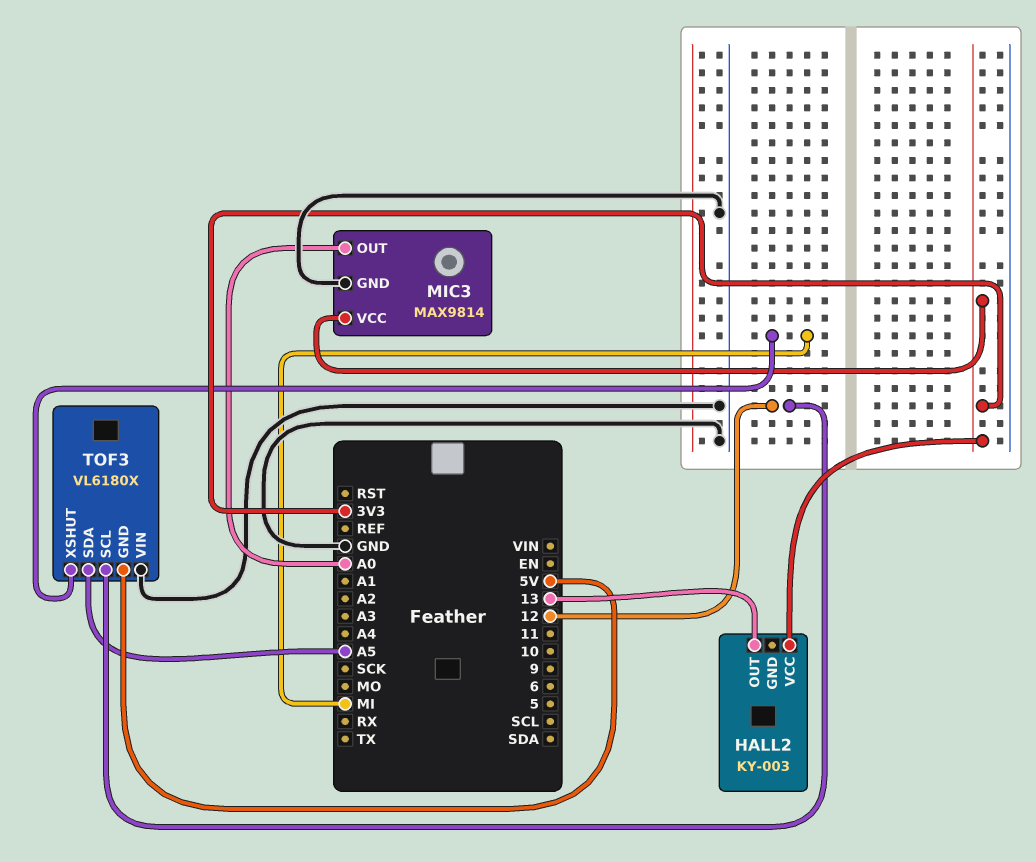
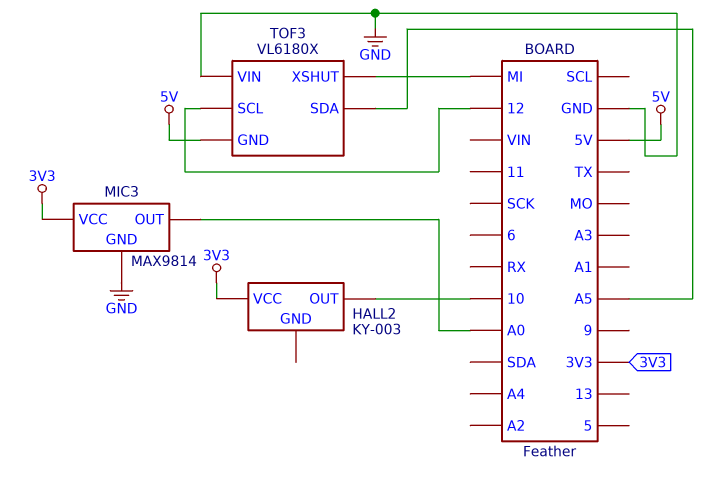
HALL2 pin OUT: 13 -> 10

